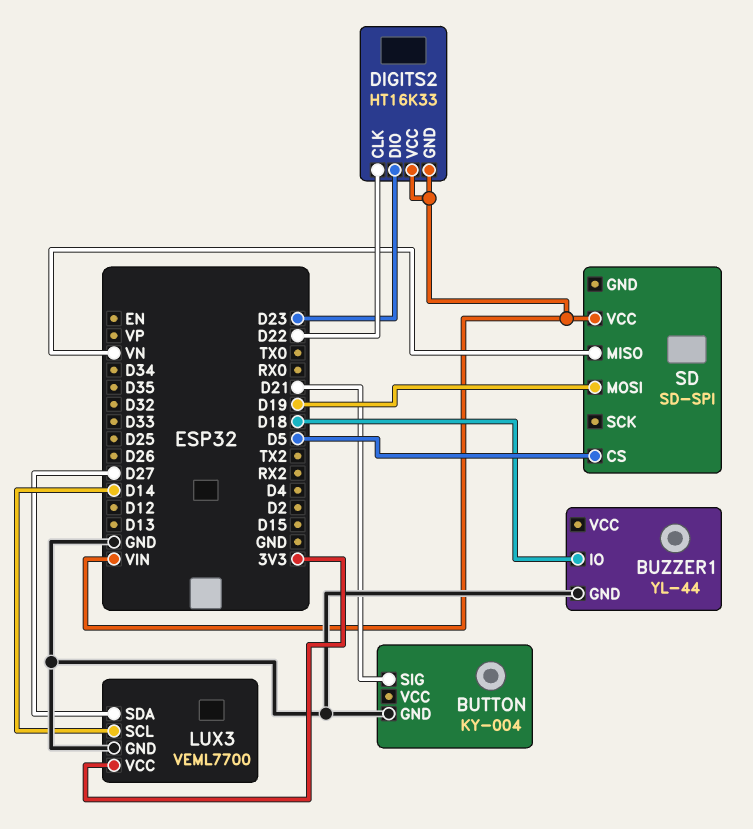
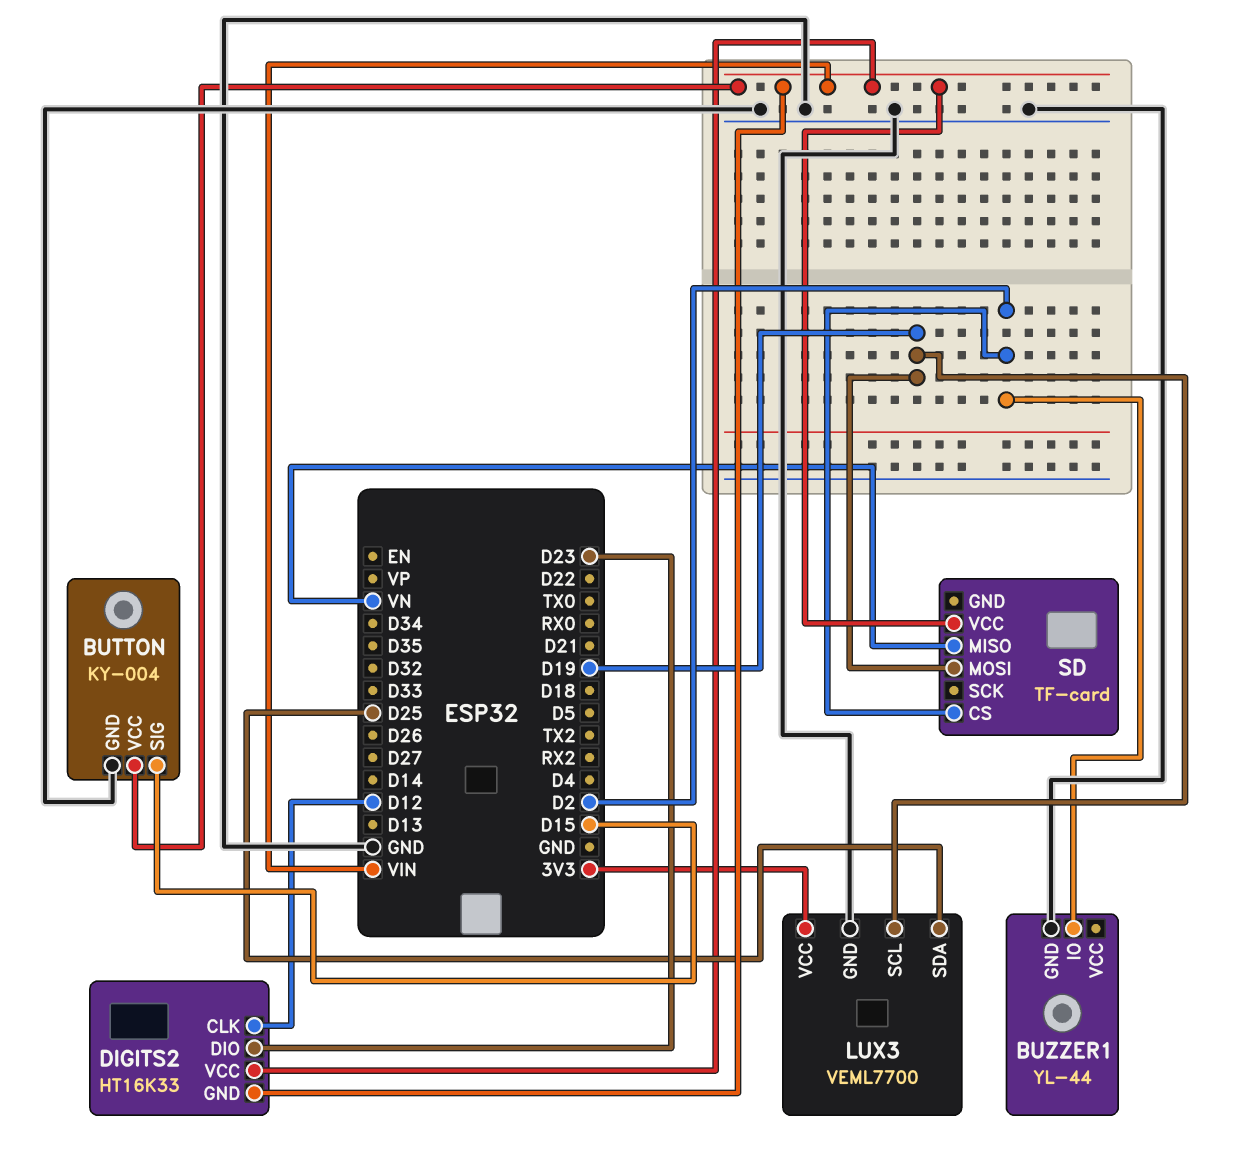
BUTTON pin SIG: D21 -> D15
BUTTON pin VCC: none -> VIN
BUZZER1 pin IO: D18 -> D2
DIGITS2 pin CLK: D22 -> D12
LUX3 pin SCL: D14 -> D19
LUX3 pin SDA: D27 -> D25
SD: SD-SPI -> TF-card
SD pin CS: D5 -> D2

